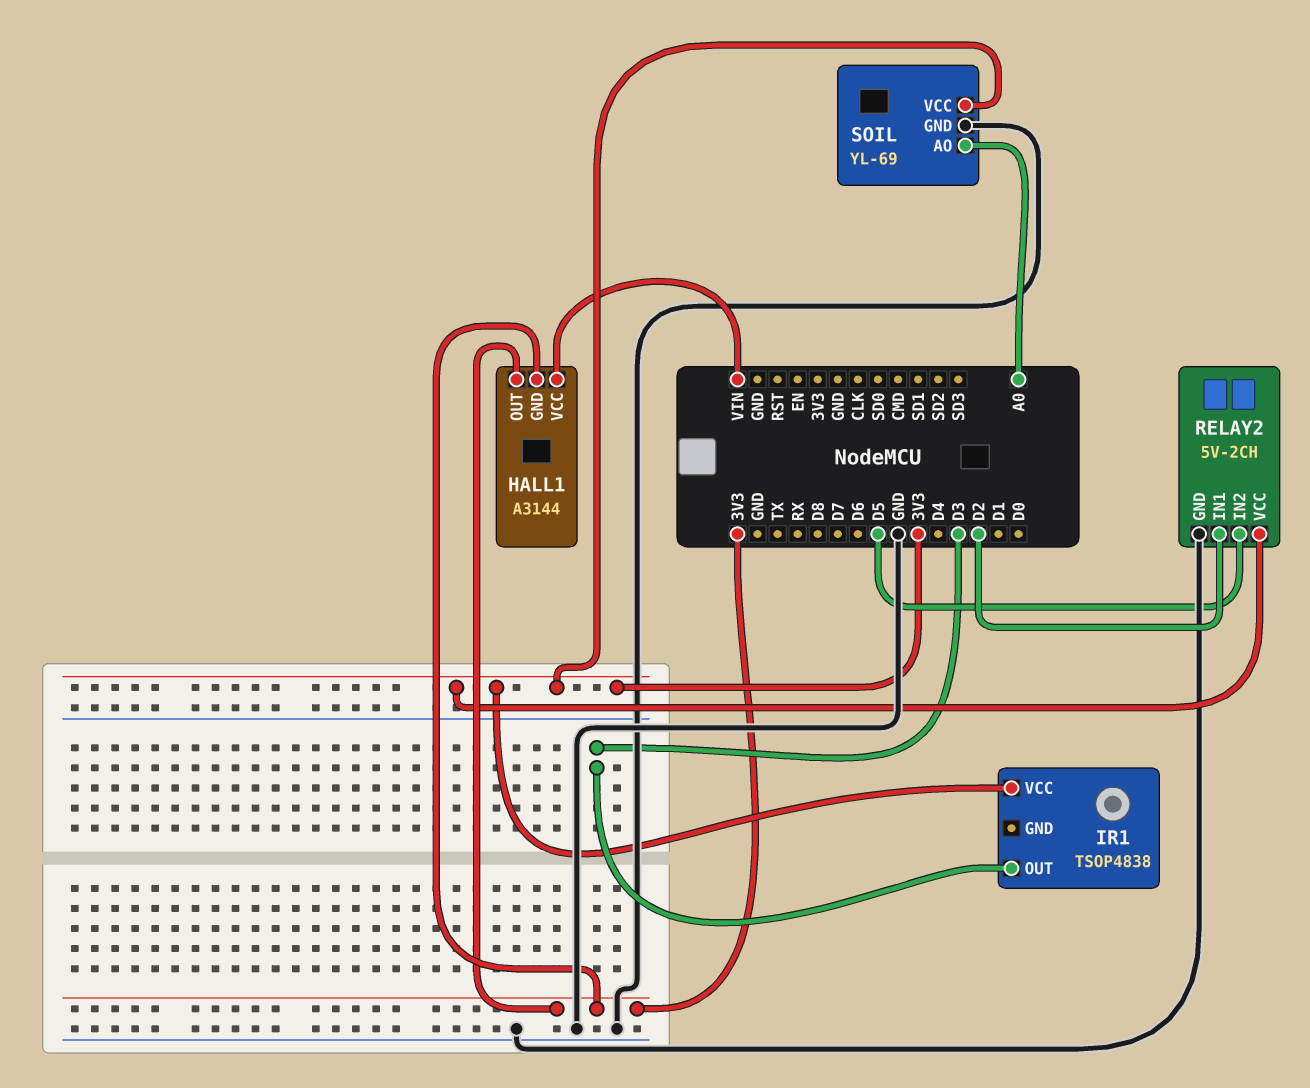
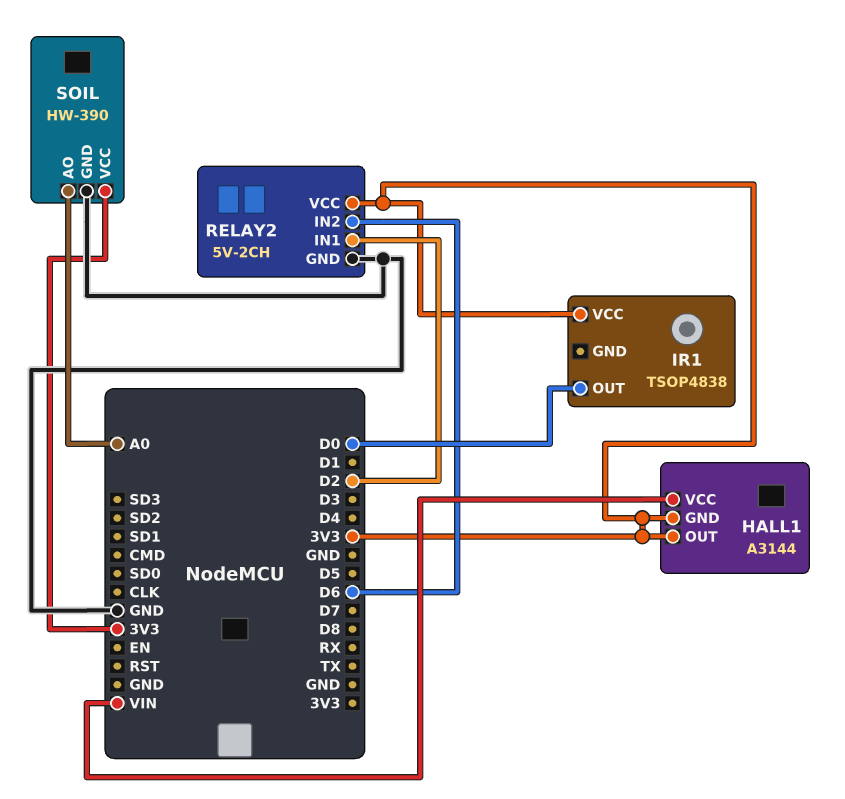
IR1 pin OUT: D3 -> D0
RELAY2 pin IN2: D5 -> D6
SOIL: YL-69 -> HW-390

